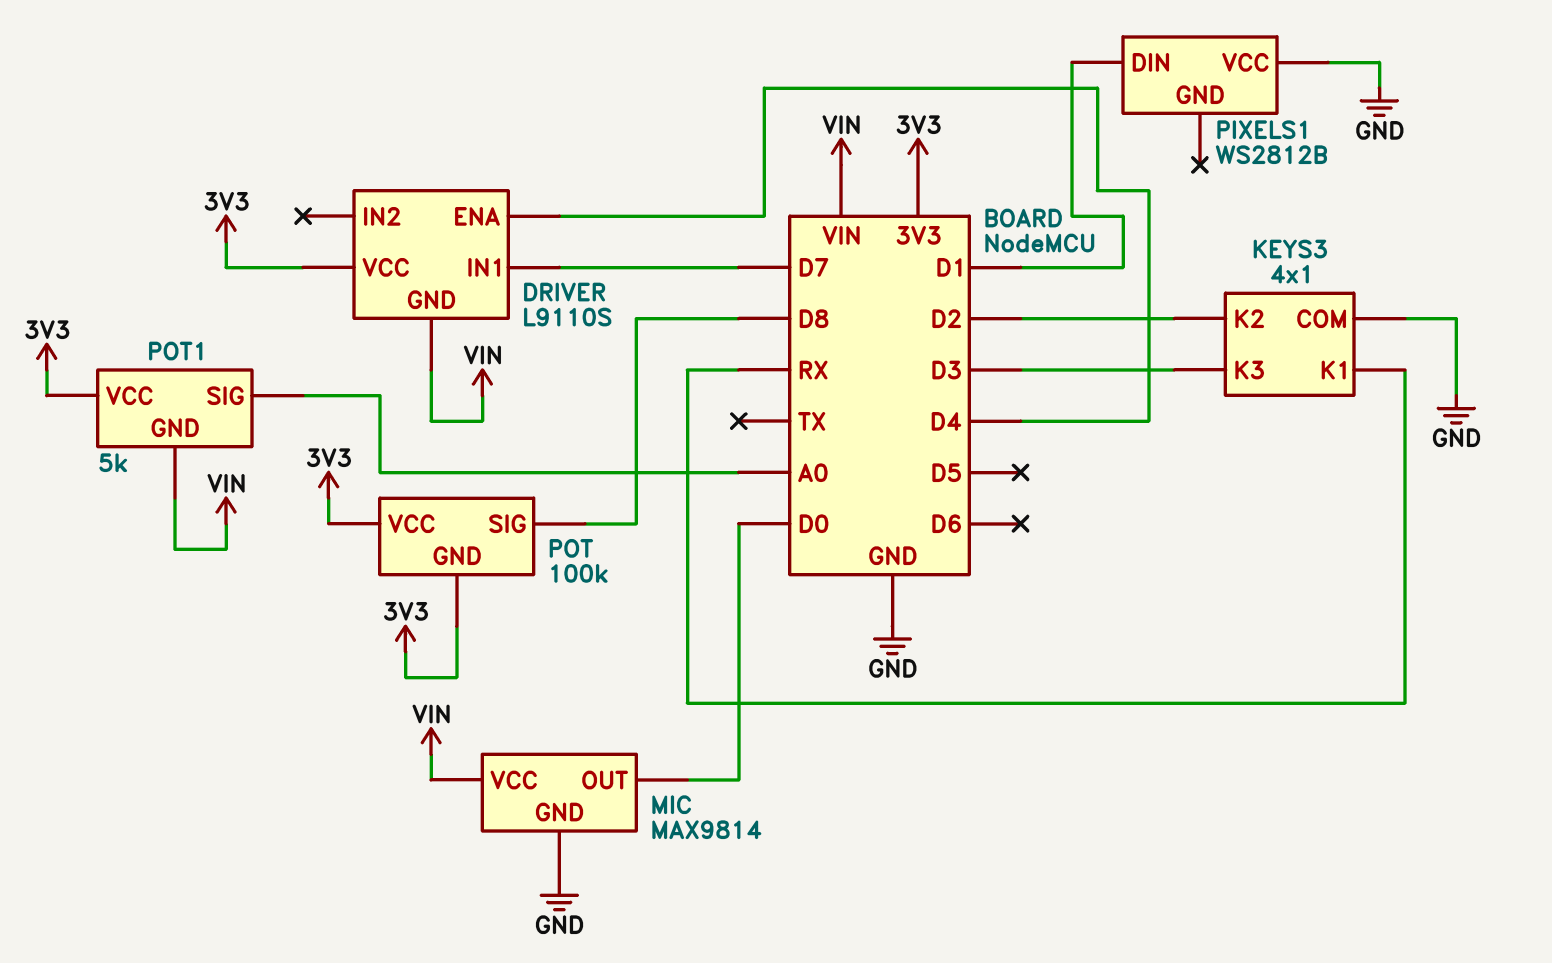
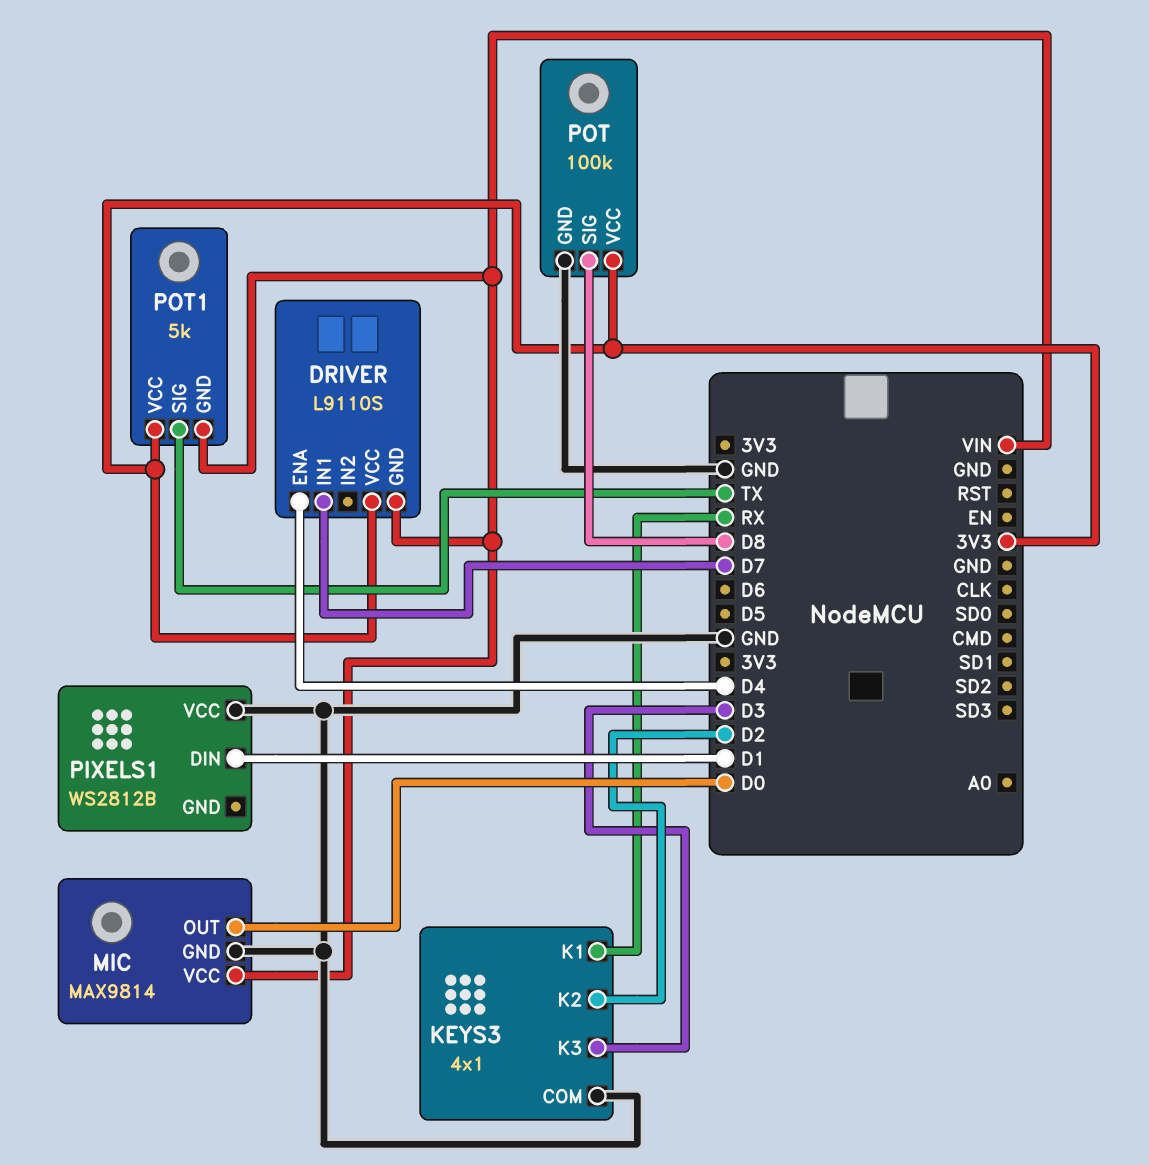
POT pin GND: 3V3 -> GND
POT1 pin SIG: A0 -> TX

